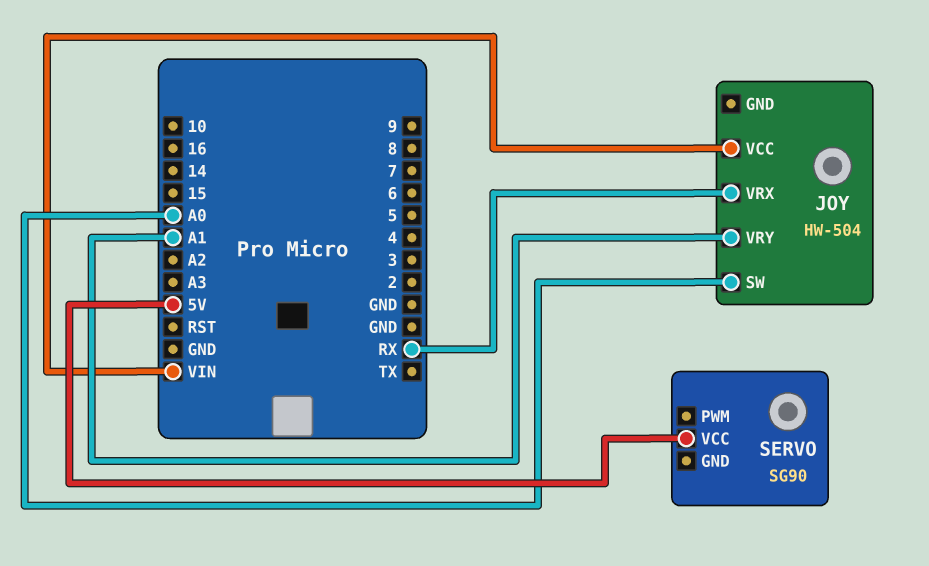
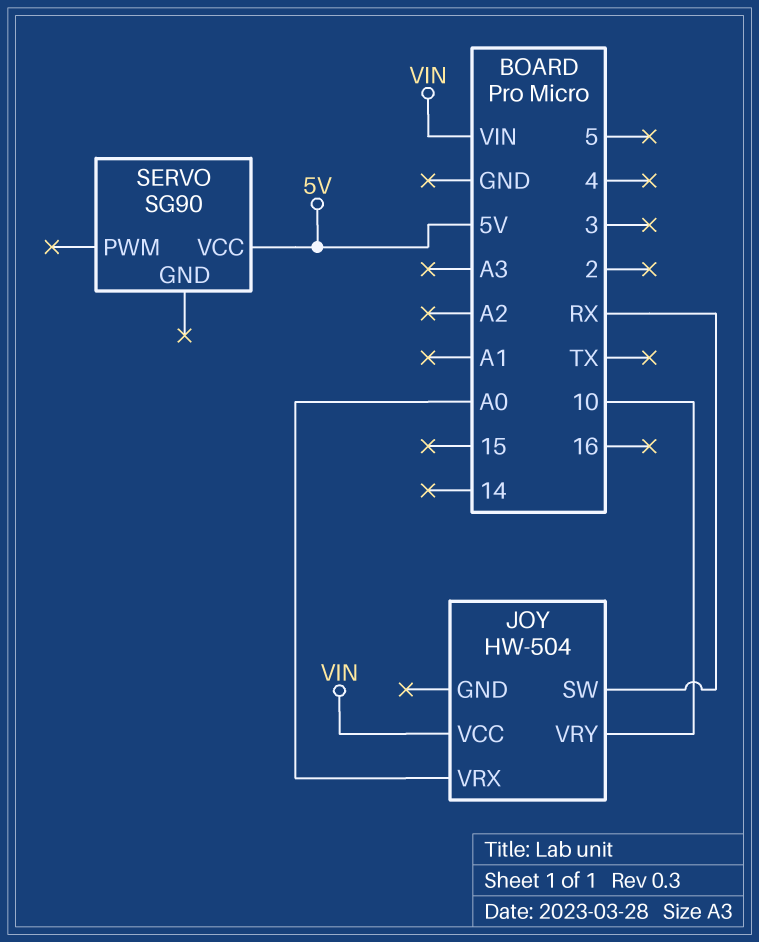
JOY pin SW: A0 -> RX
JOY pin VRX: RX -> A0
JOY pin VRY: A1 -> 10

